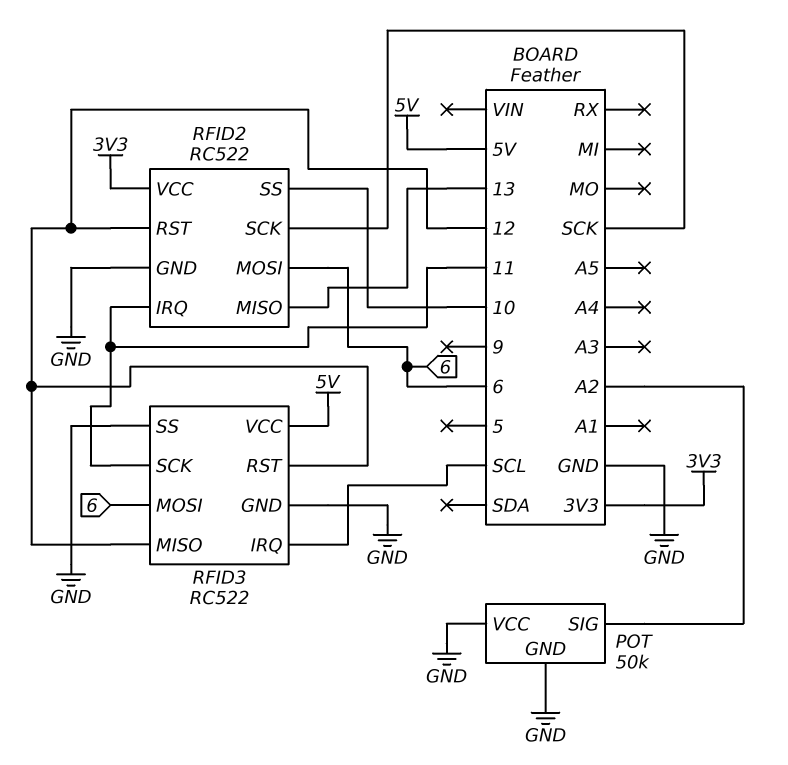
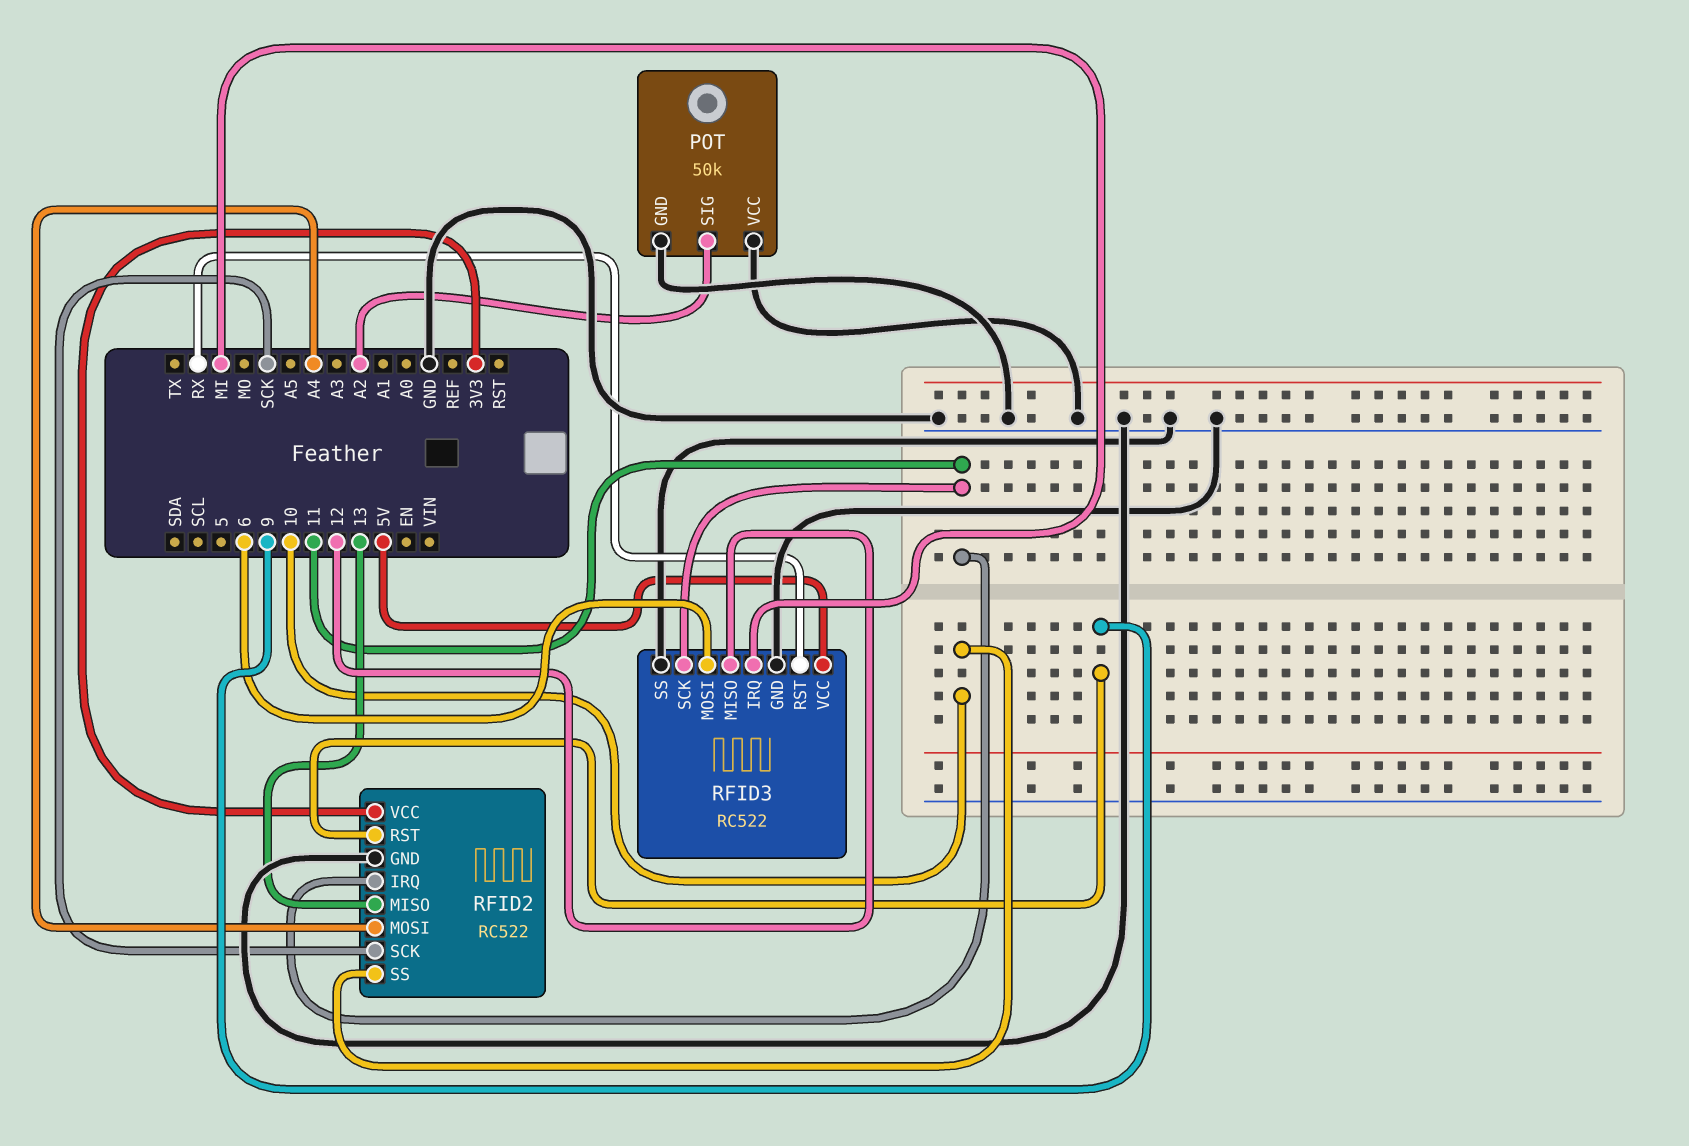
RFID2 pin MOSI: 6 -> A4
RFID2 pin RST: 12 -> 9
RFID3 pin IRQ: SCL -> MI
RFID3 pin RST: 12 -> RX

